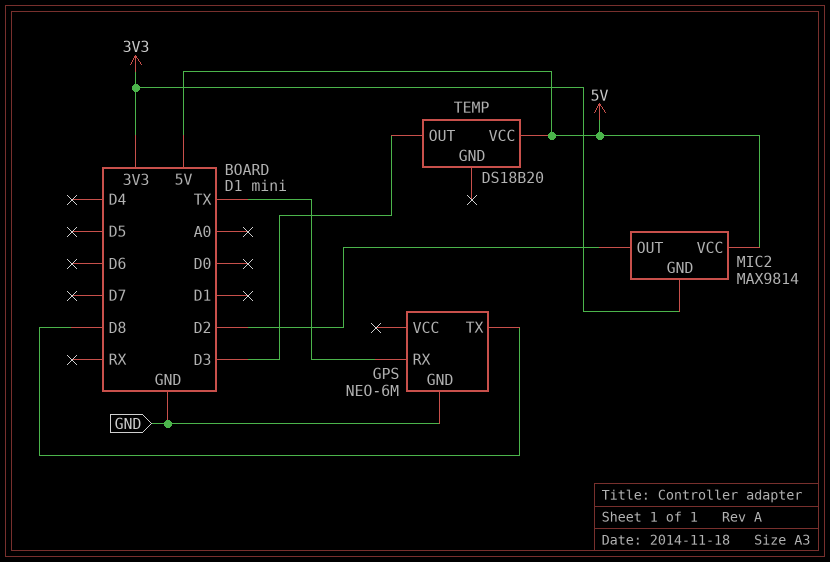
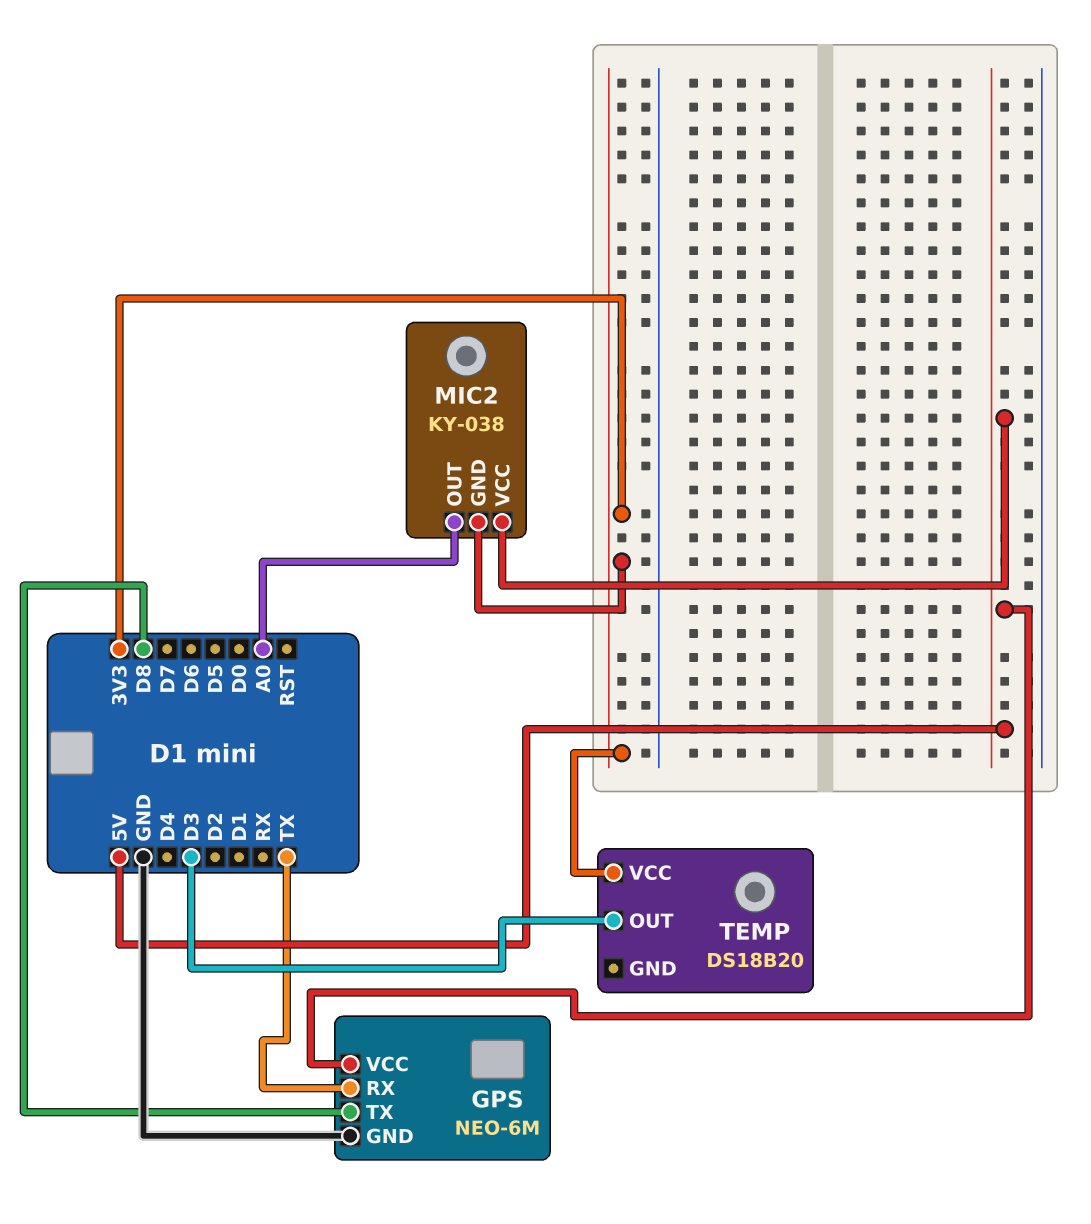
GPS pin VCC: none -> 5V
MIC2: MAX9814 -> KY-038
MIC2 pin OUT: D2 -> A0
TEMP pin VCC: 5V -> 3V3

